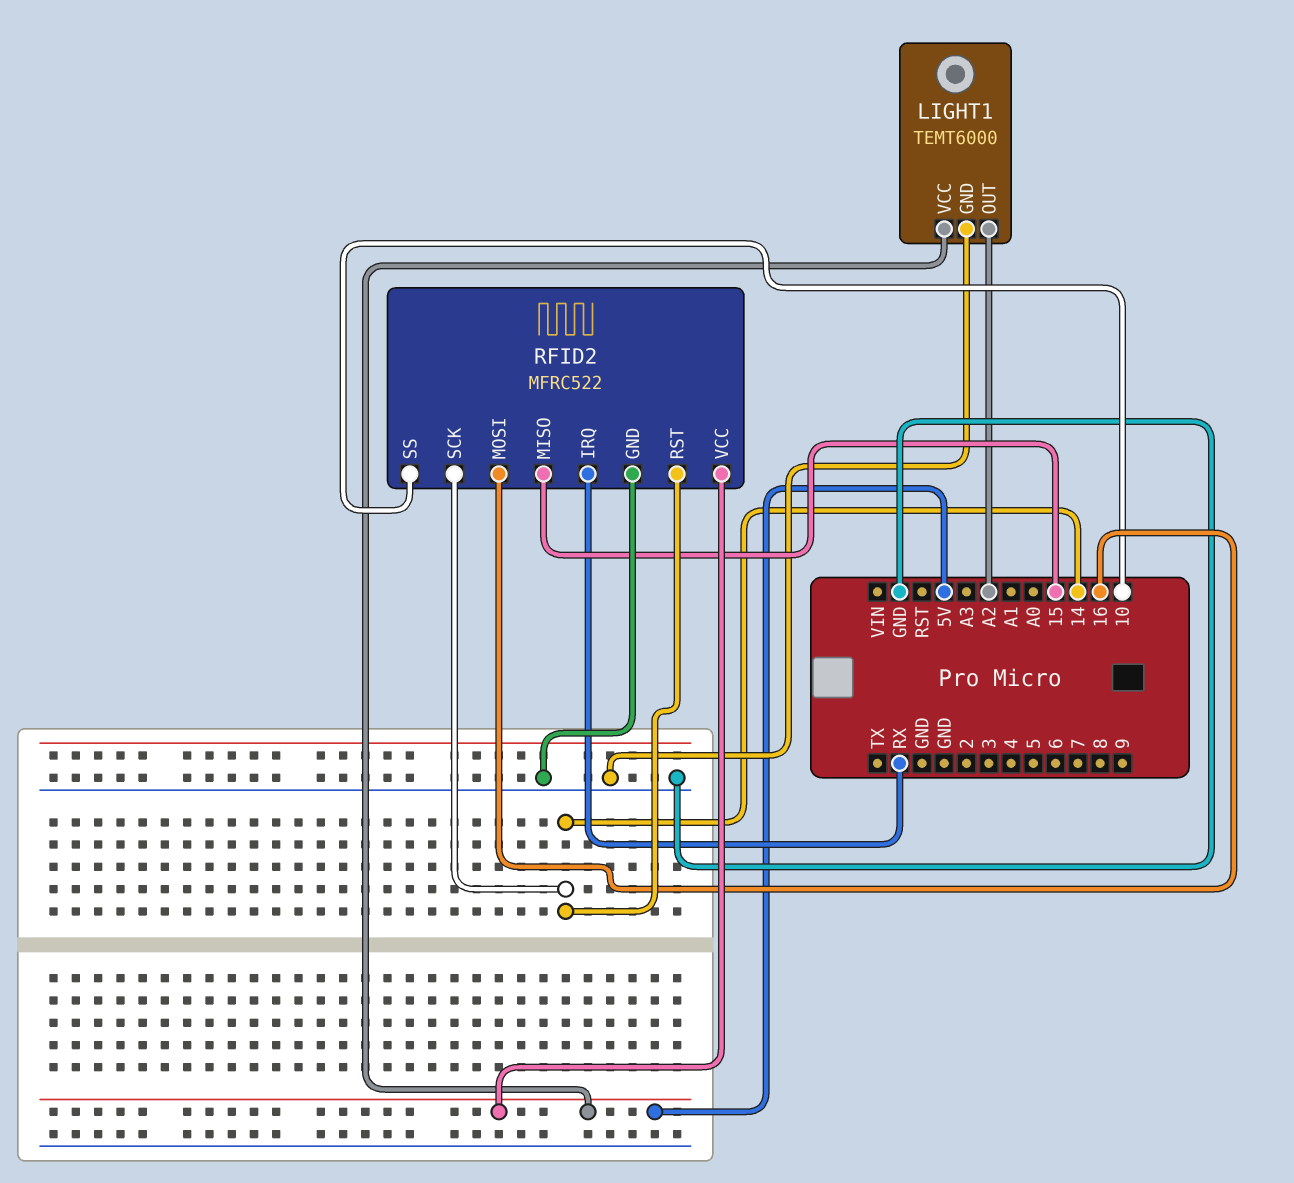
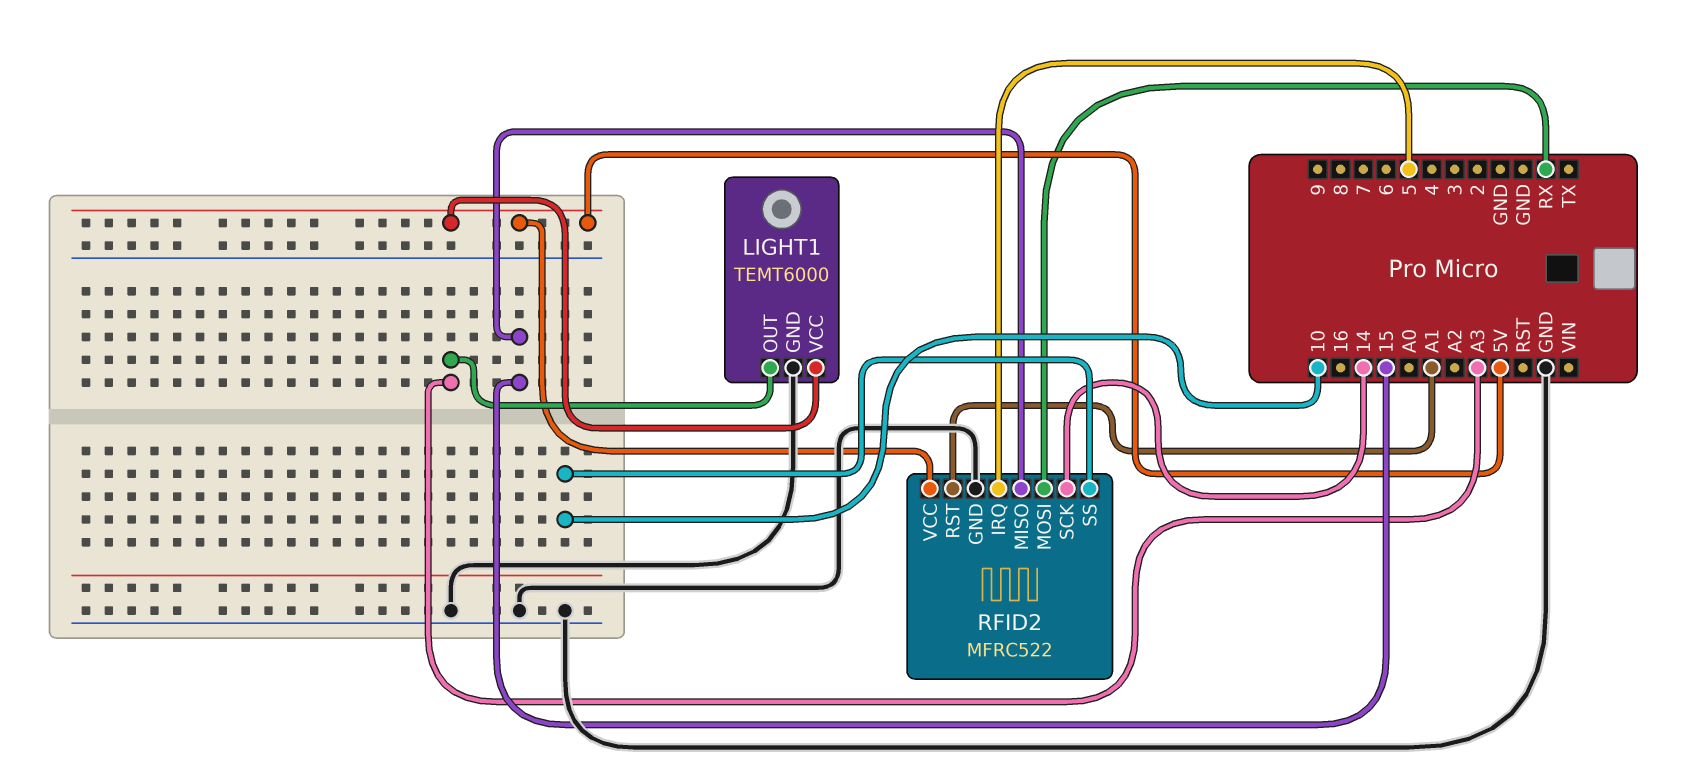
LIGHT1 pin OUT: A2 -> A3
RFID2 pin IRQ: RX -> 5
RFID2 pin MOSI: 16 -> RX
RFID2 pin RST: 14 -> A1

